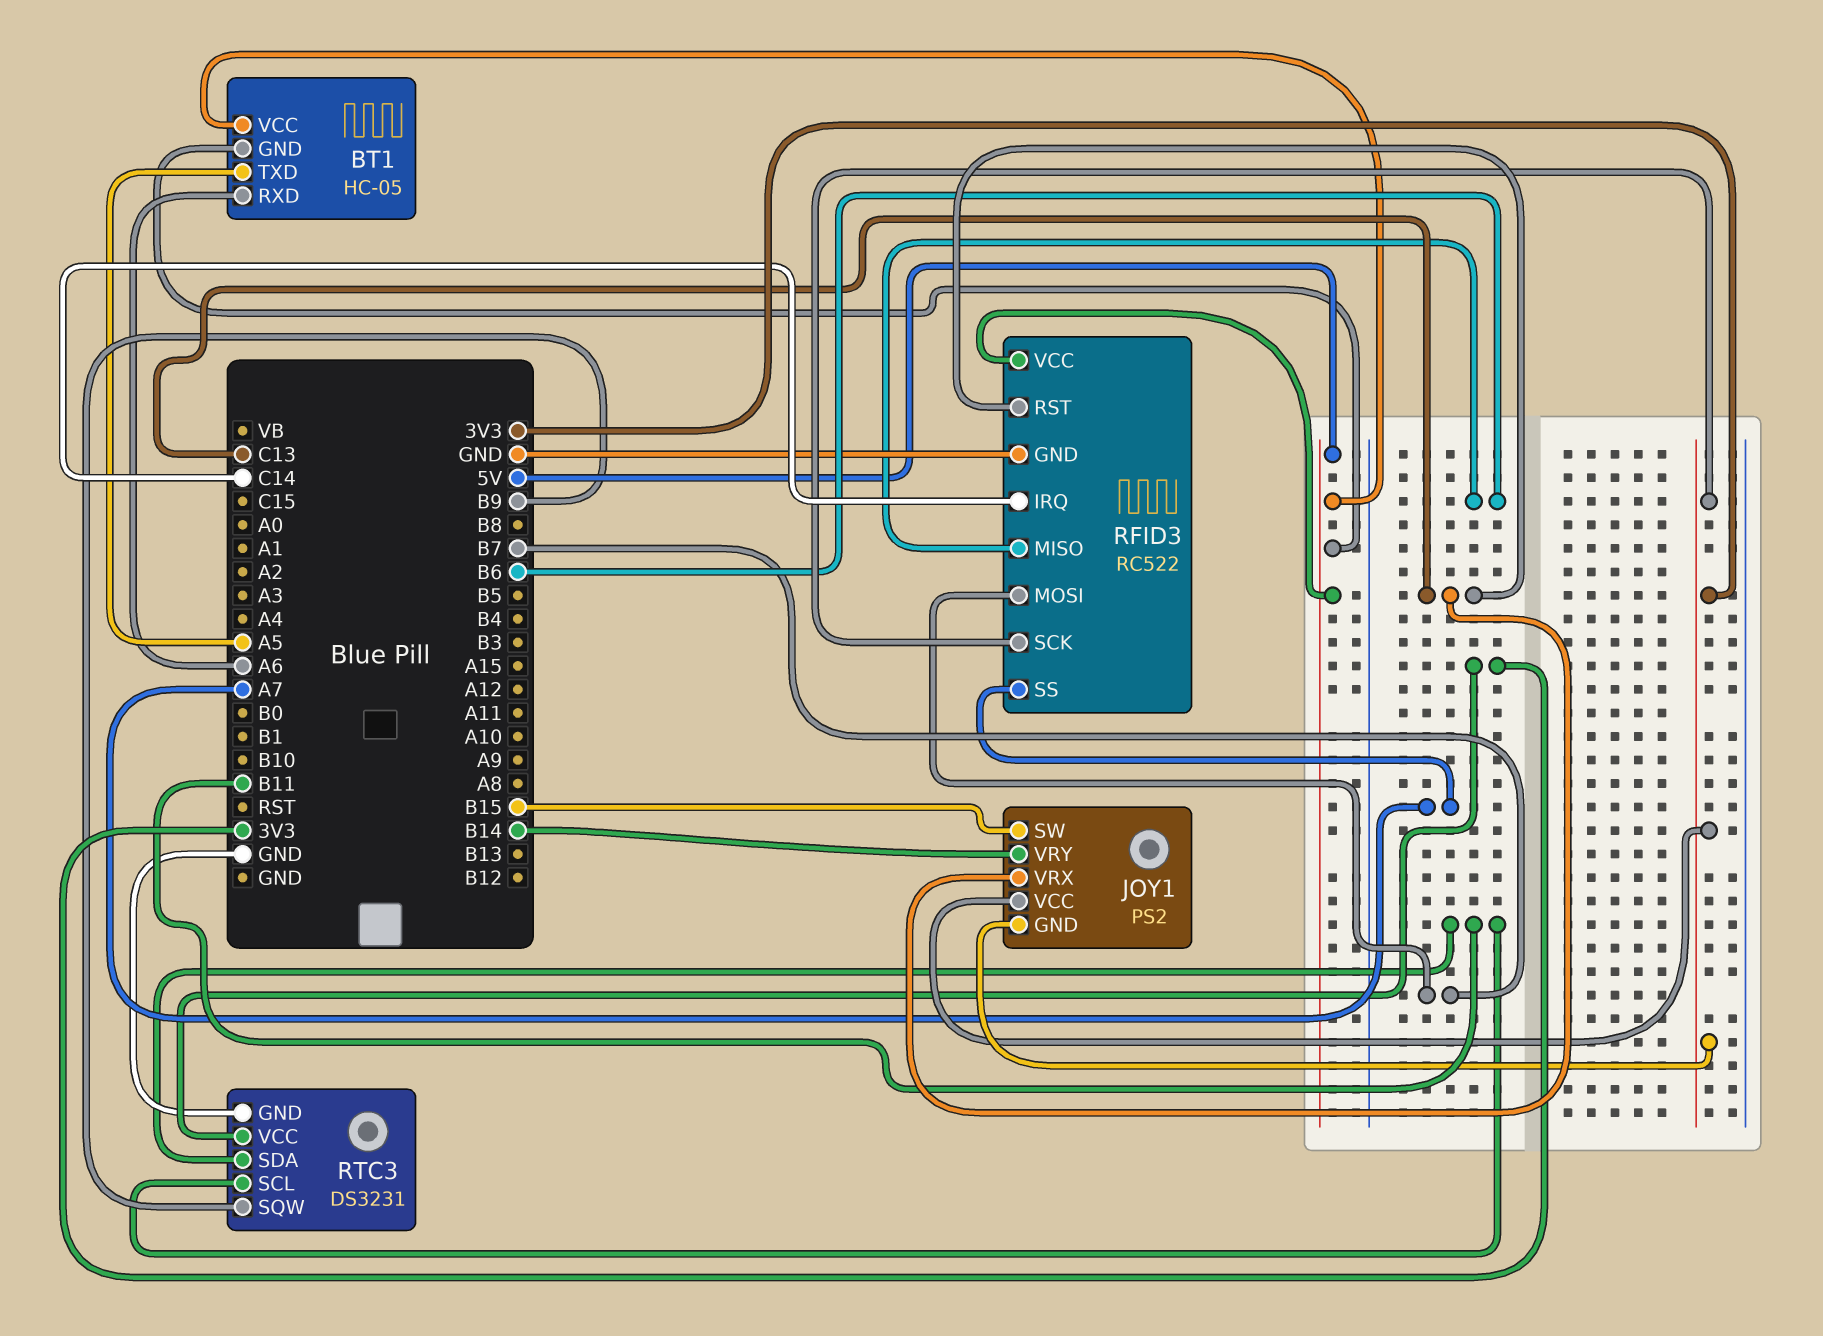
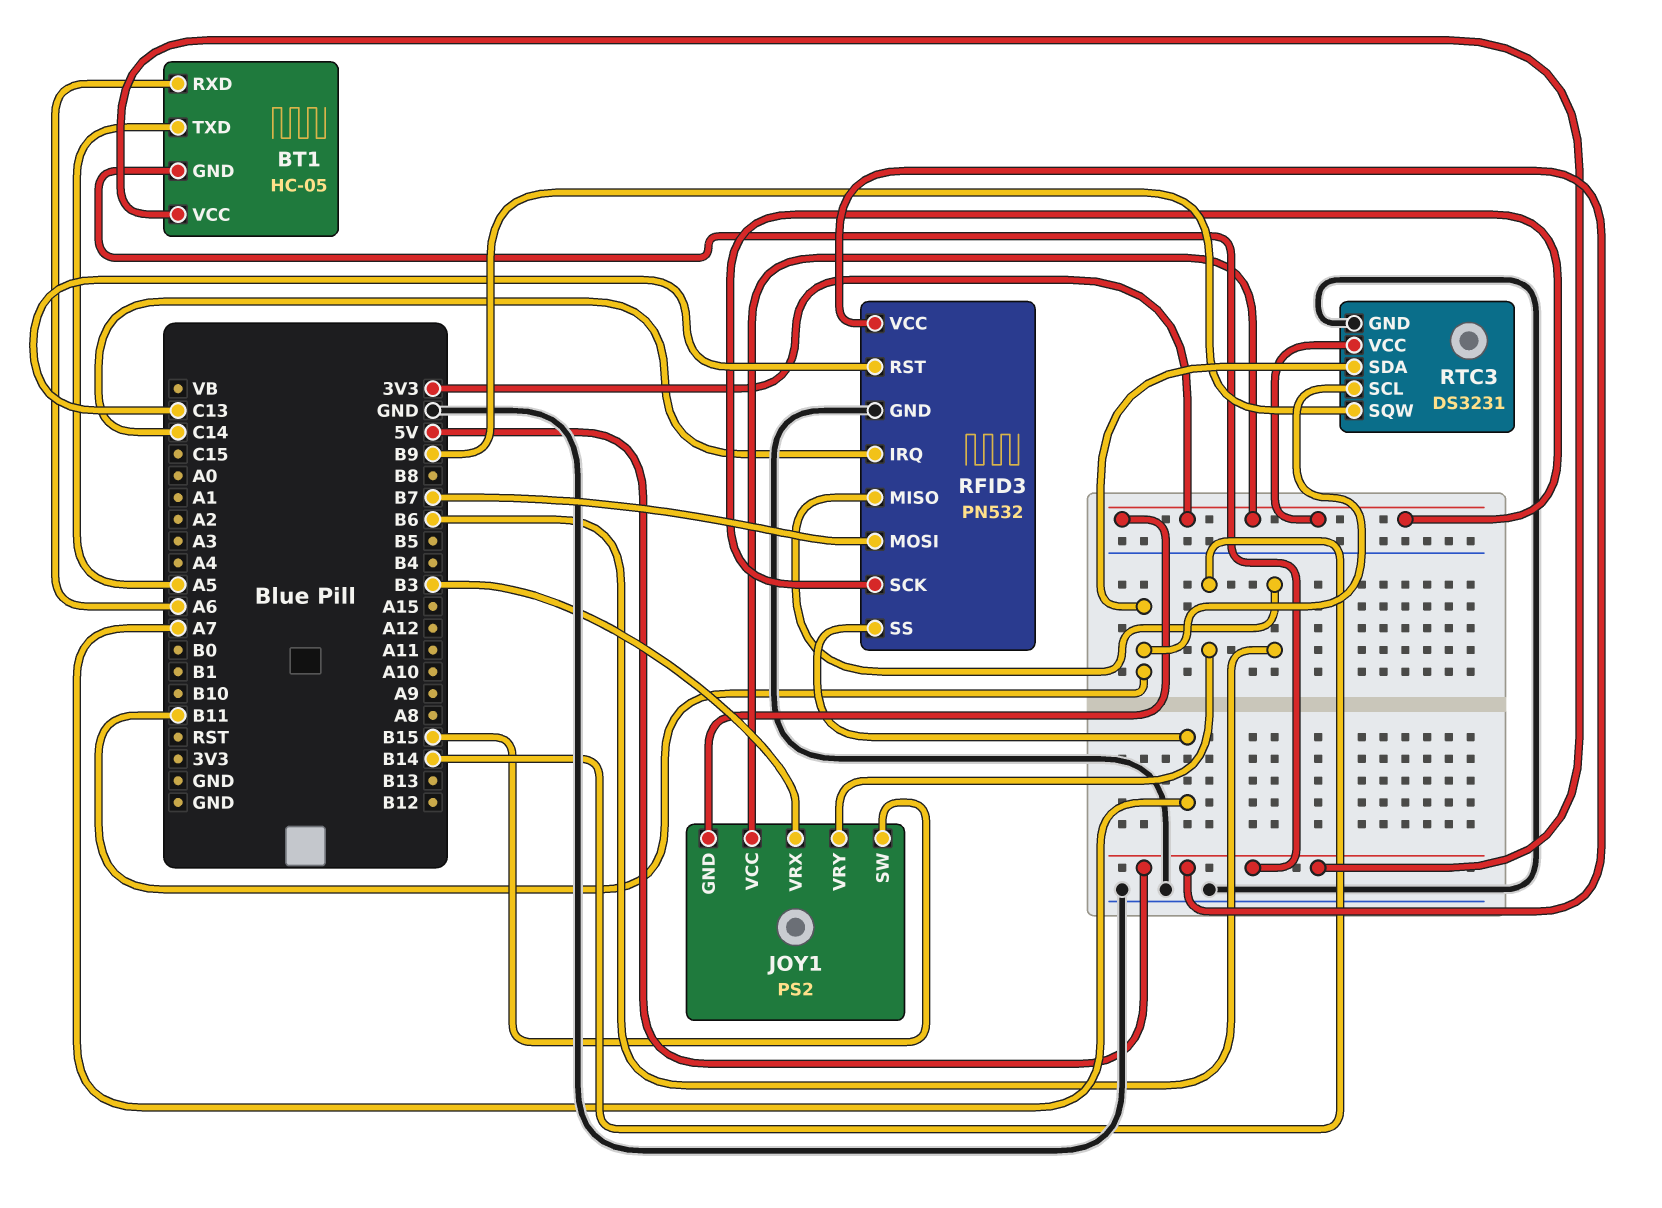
JOY1 pin VRX: C13 -> B3
RFID3: RC522 -> PN532

